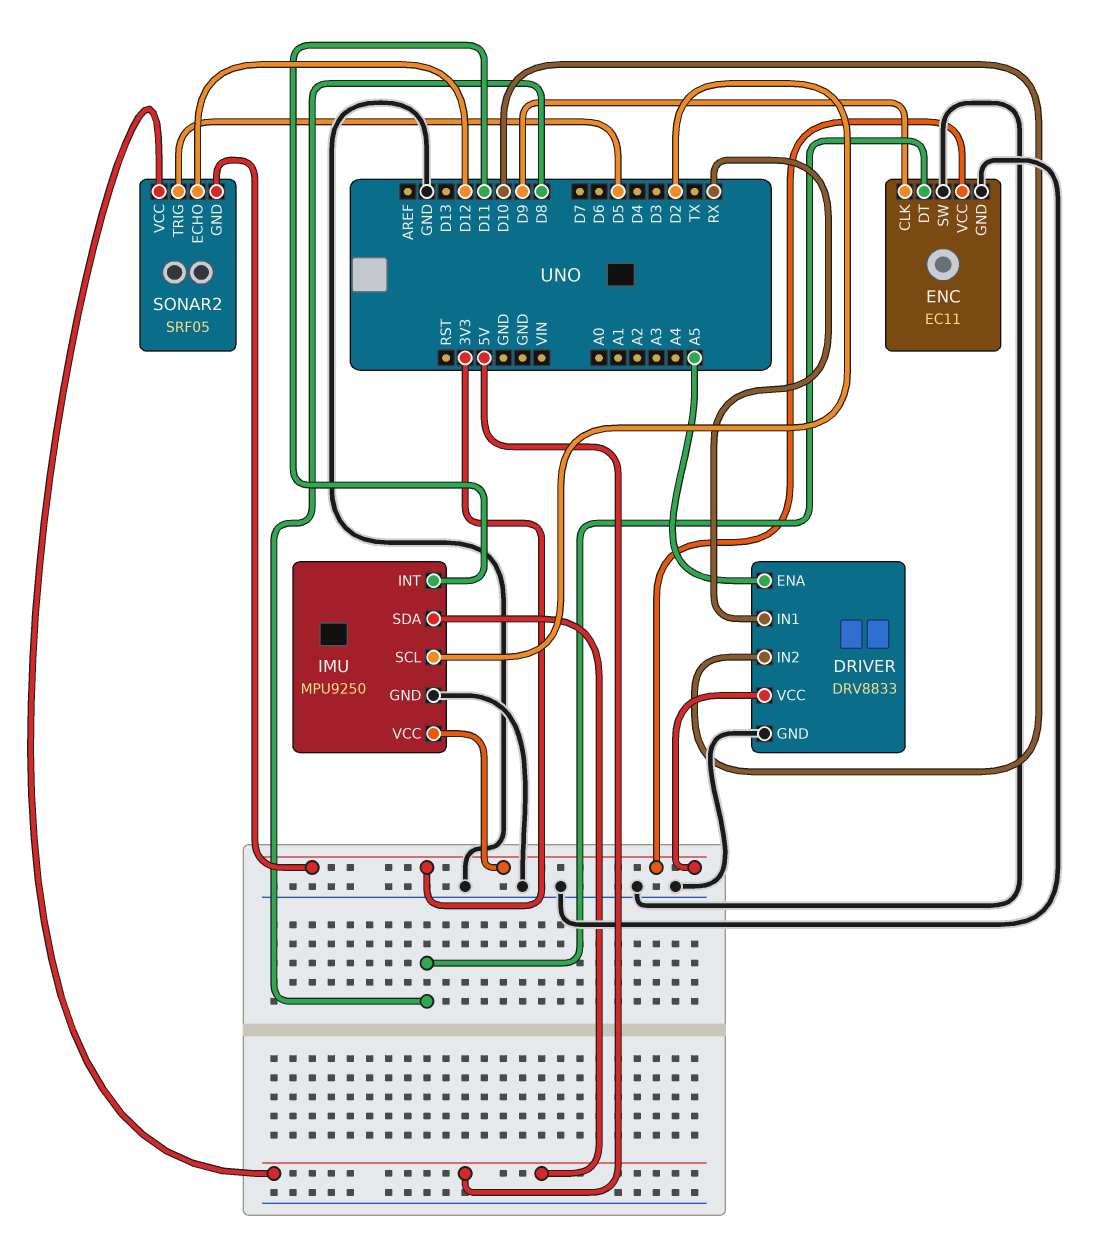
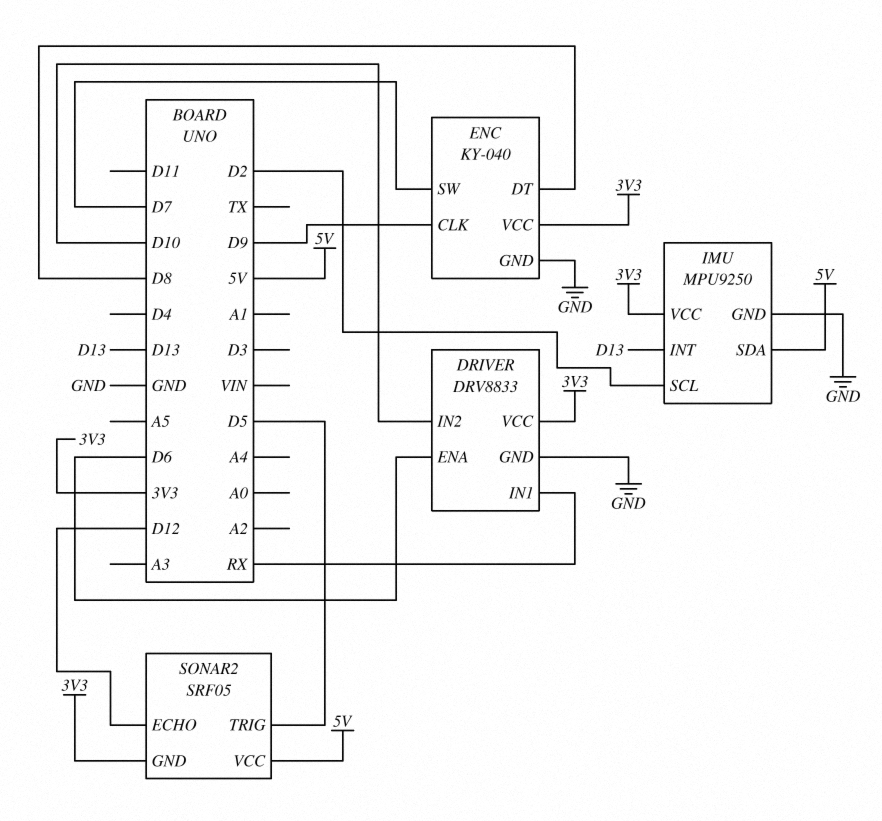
DRIVER pin ENA: A5 -> D6
ENC: EC11 -> KY-040
ENC pin SW: GND -> D7
IMU pin INT: D11 -> D13

